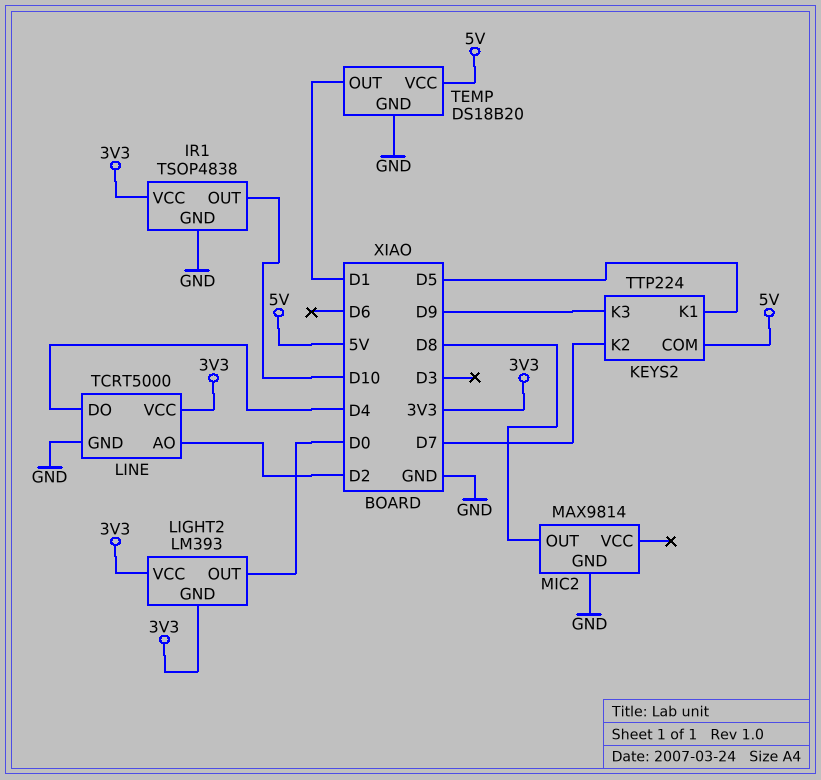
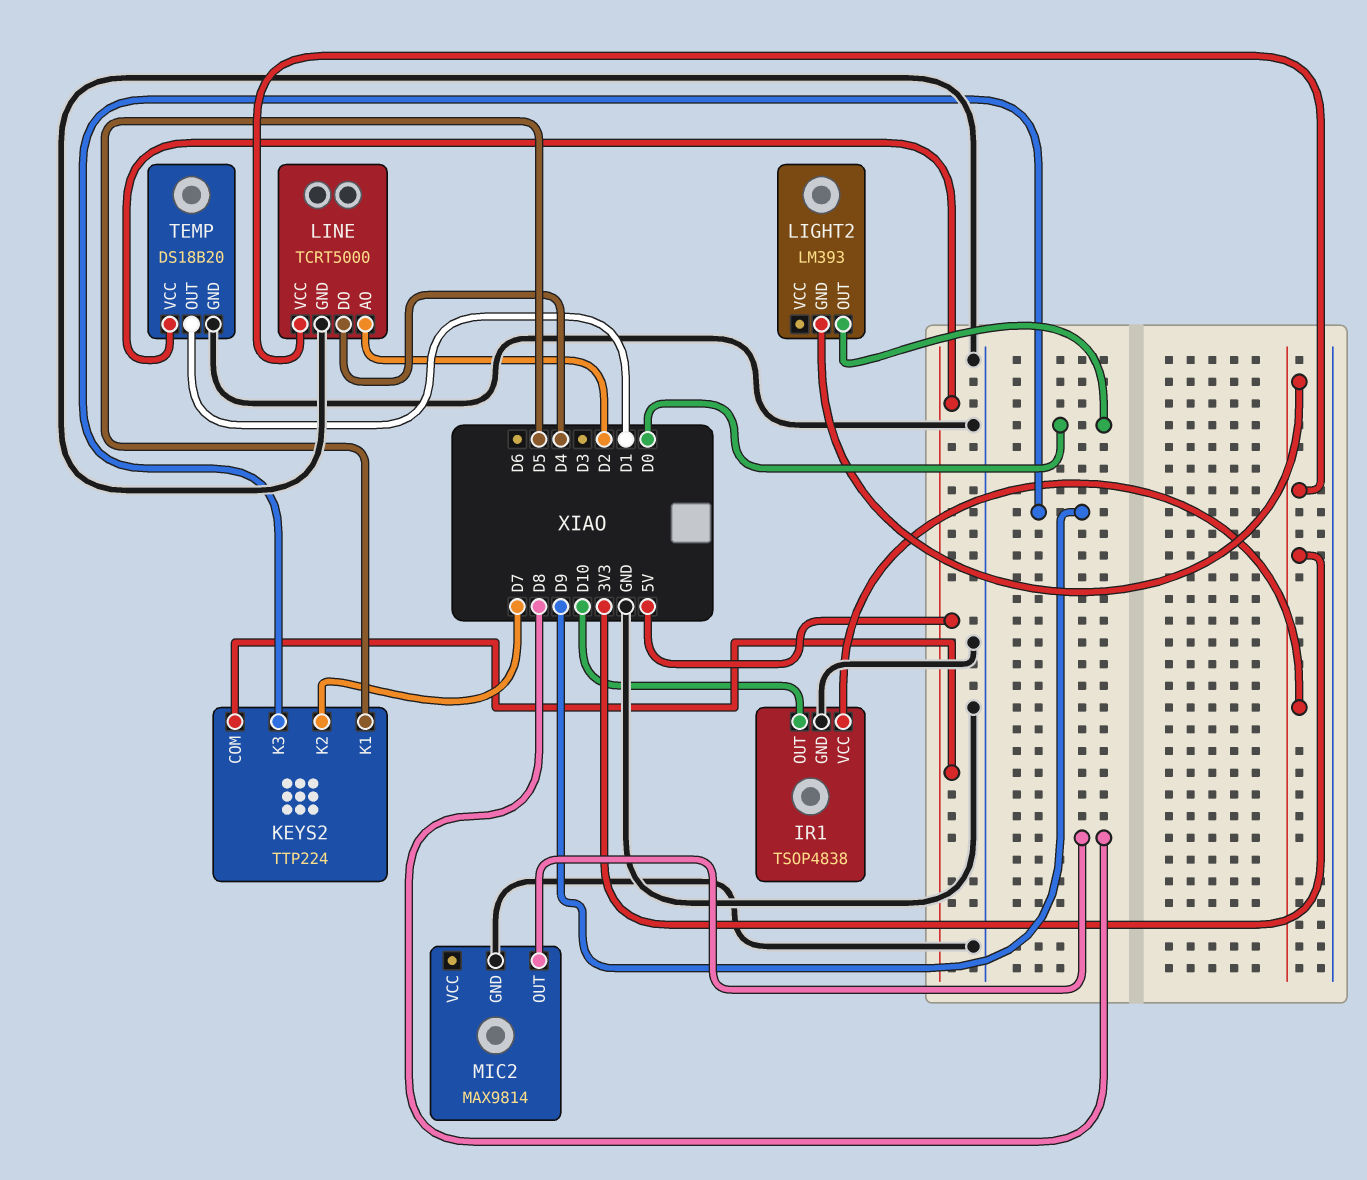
LIGHT2 pin VCC: 3V3 -> none

